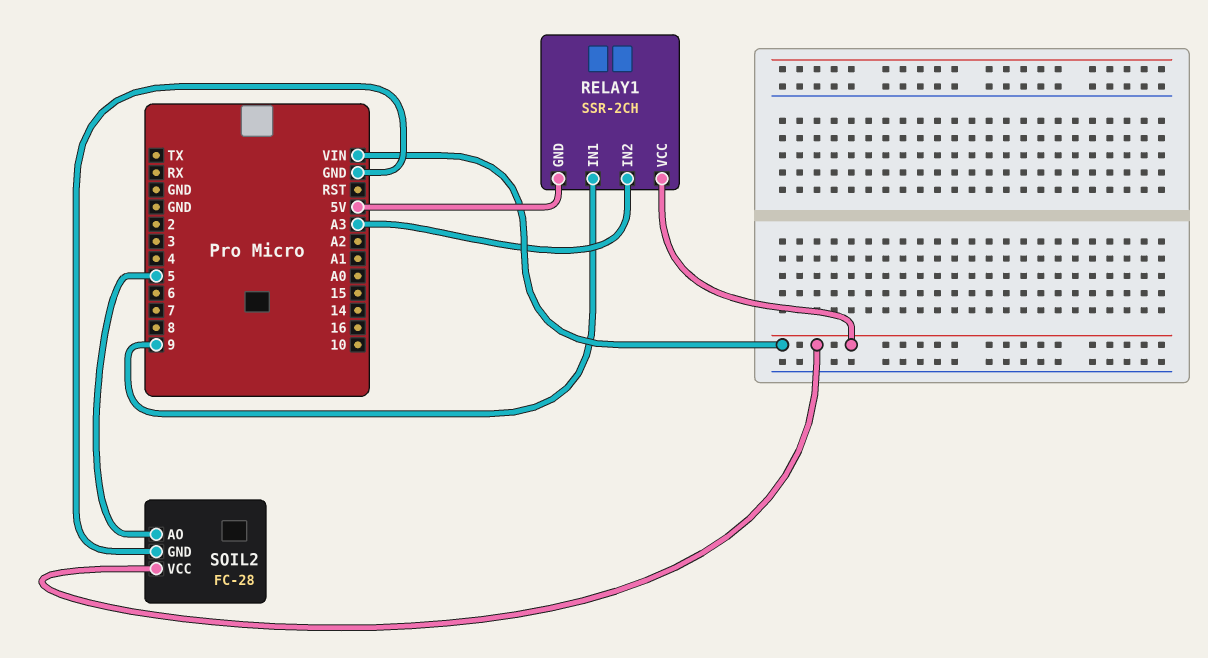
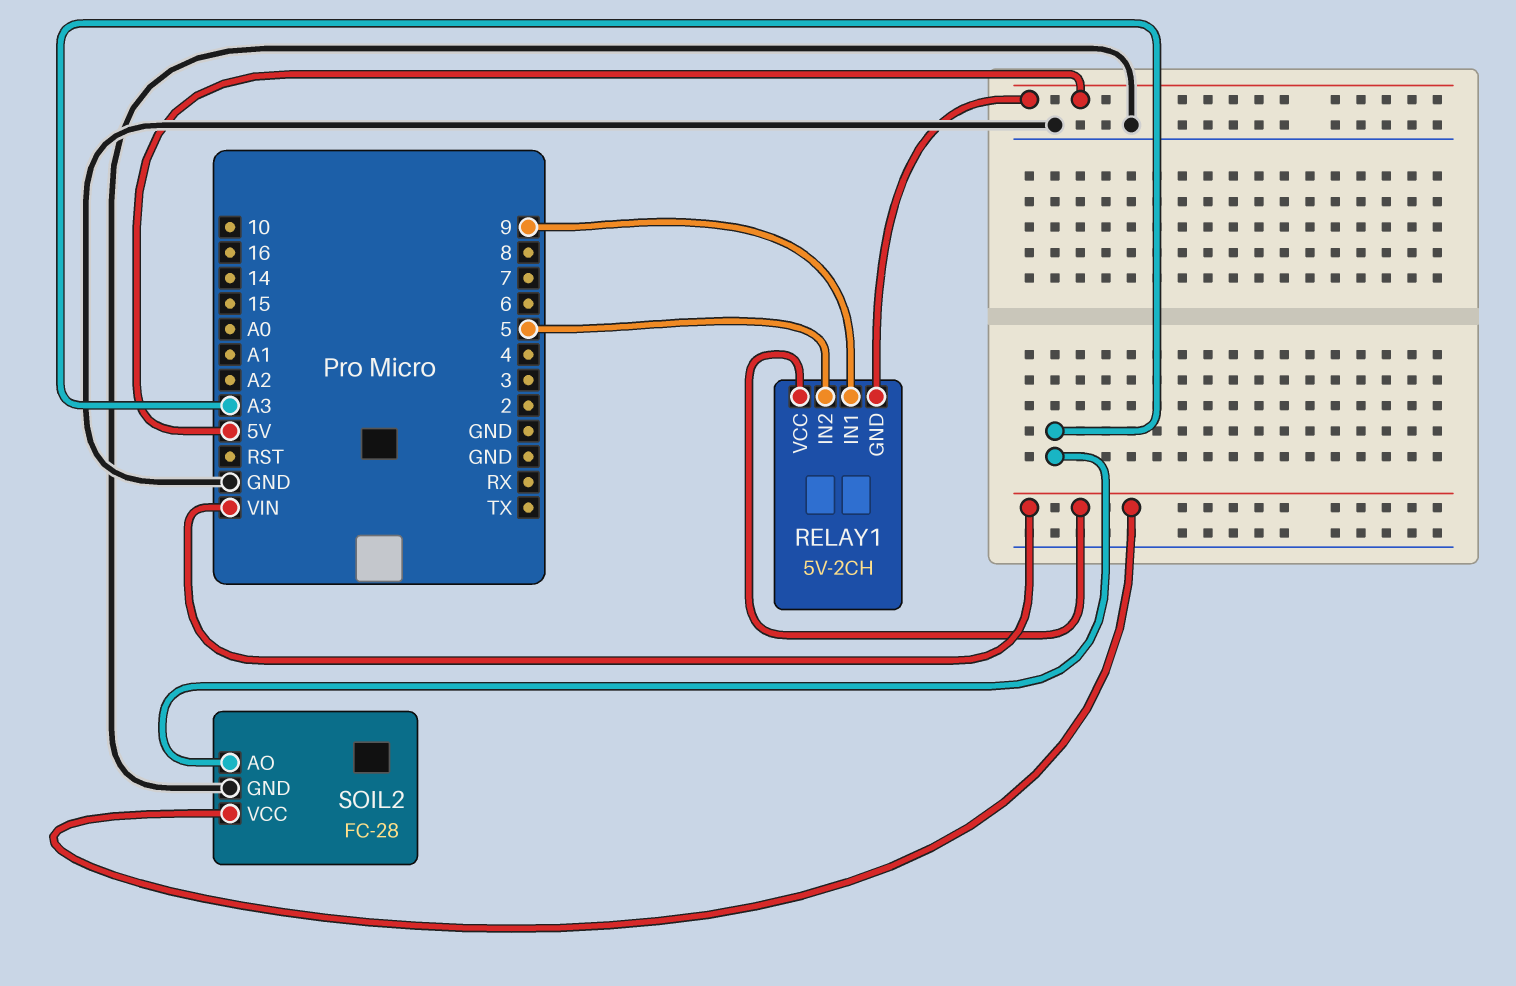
RELAY1: SSR-2CH -> 5V-2CH
RELAY1 pin IN2: A3 -> 5
SOIL2 pin AO: 5 -> A3

